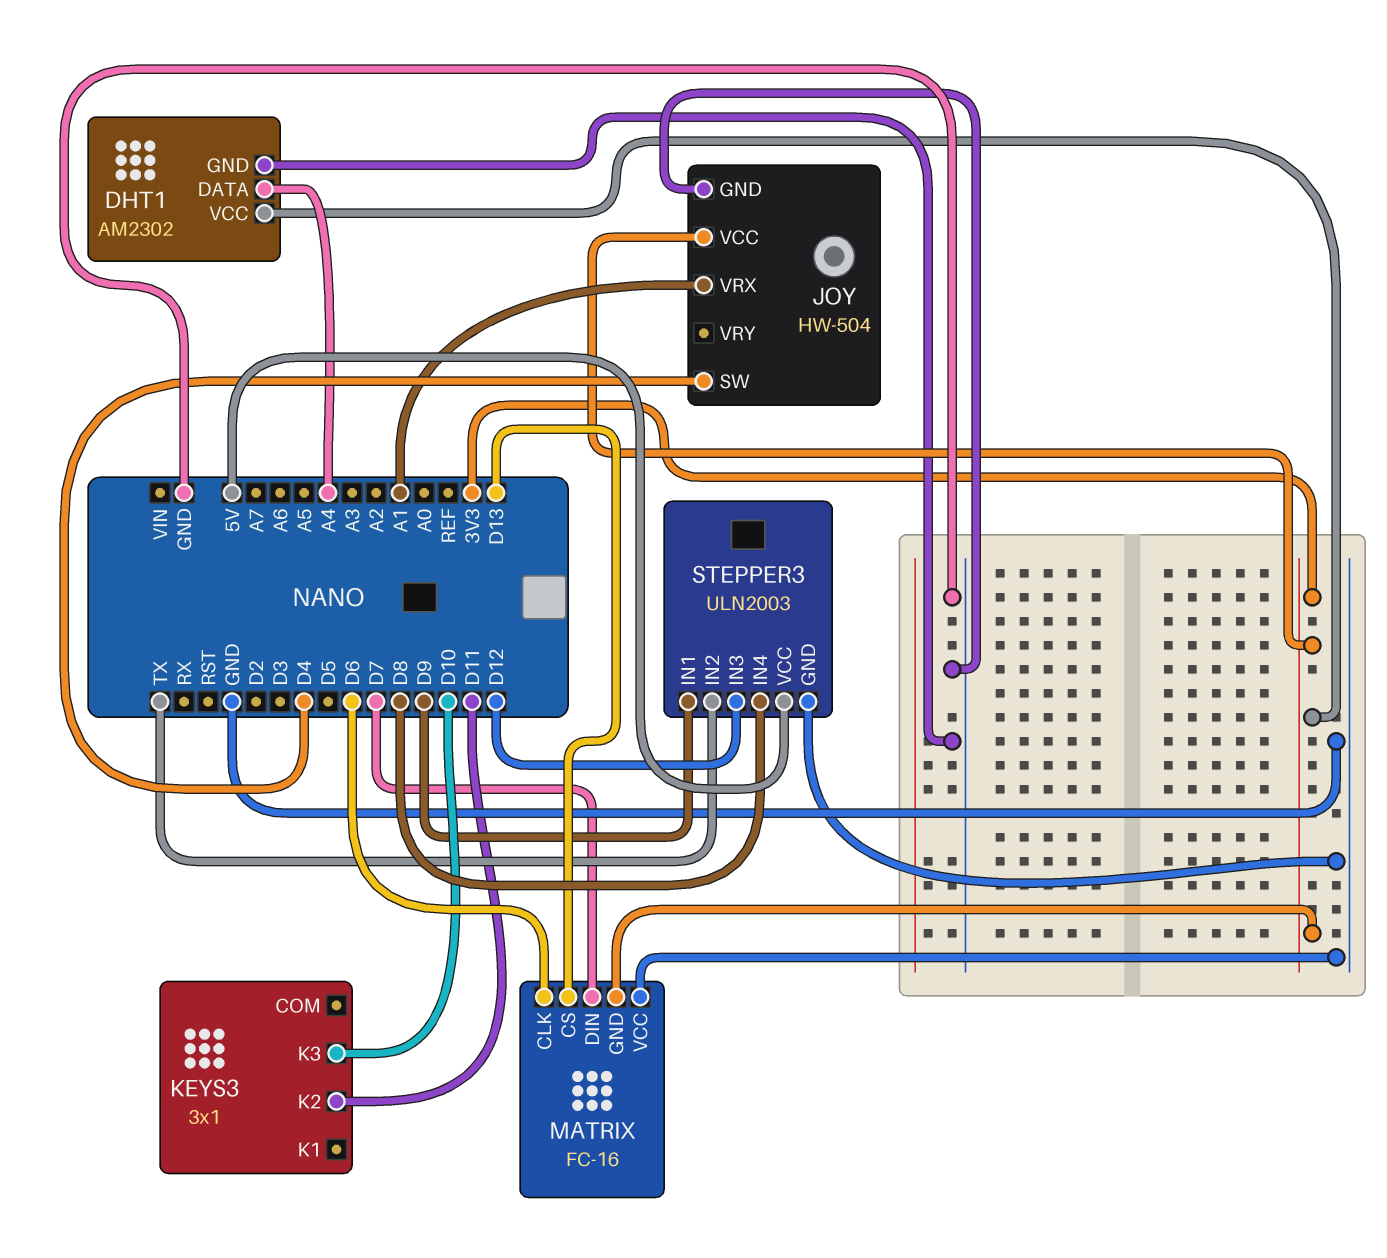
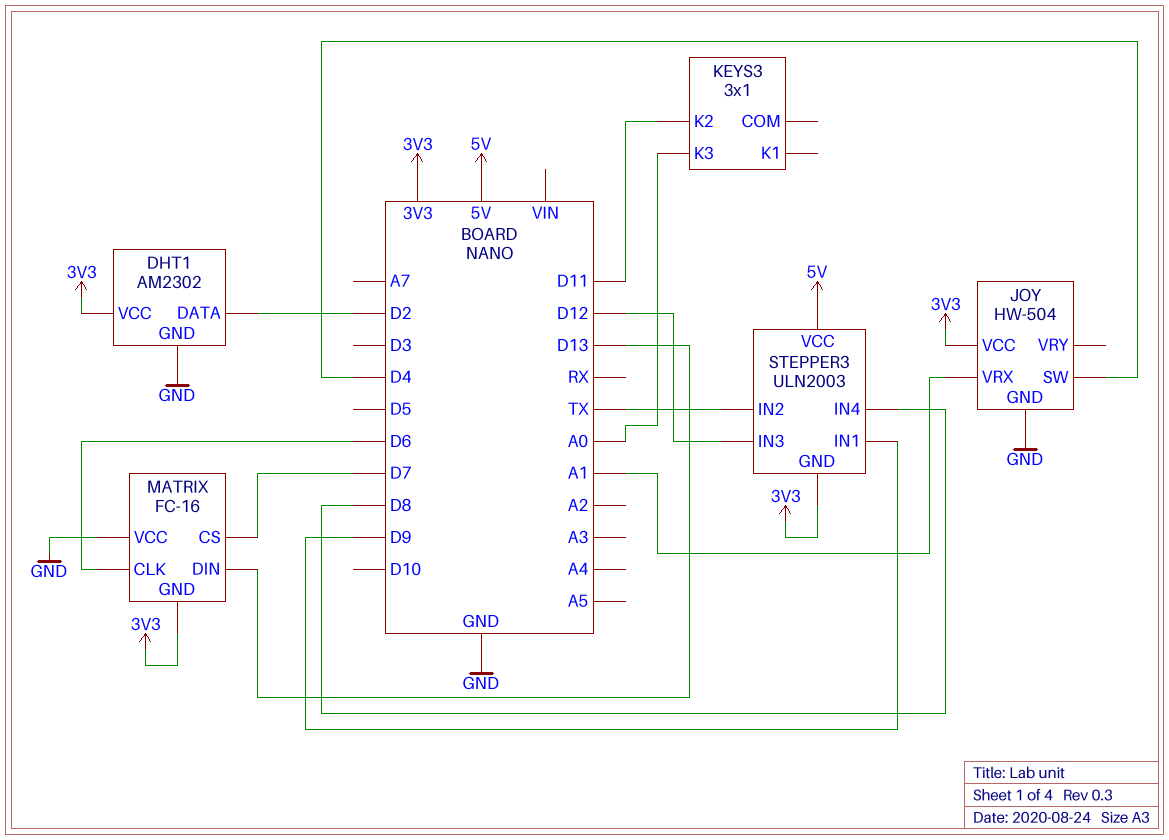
DHT1 pin DATA: A4 -> D2
KEYS3 pin K3: D10 -> A0
MATRIX pin CS: D13 -> D7
MATRIX pin DIN: D7 -> D13
STEPPER3 pin GND: GND -> 3V3

